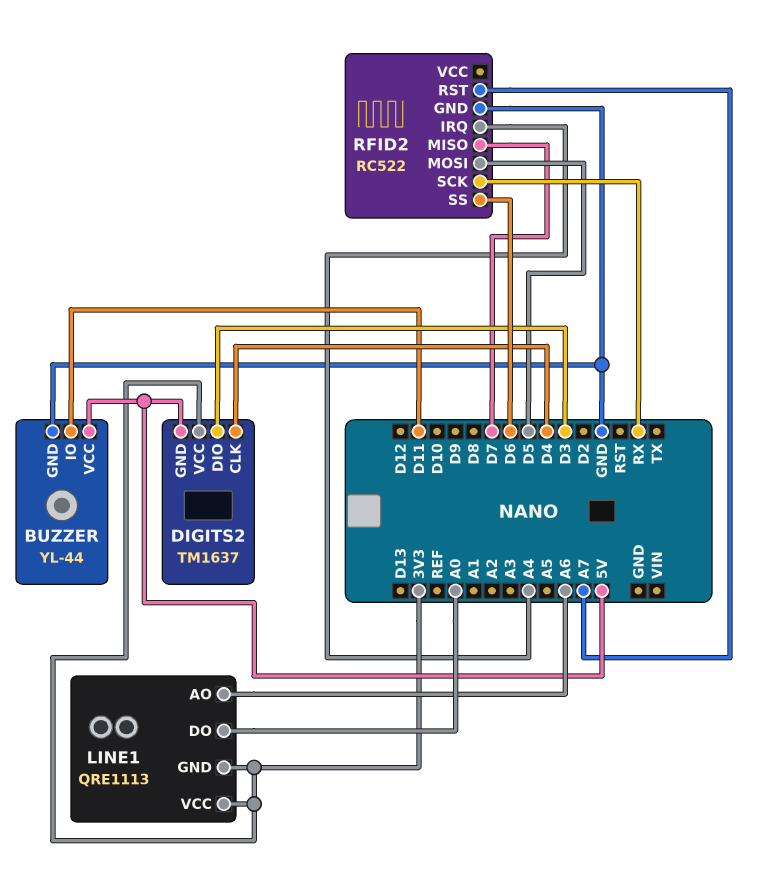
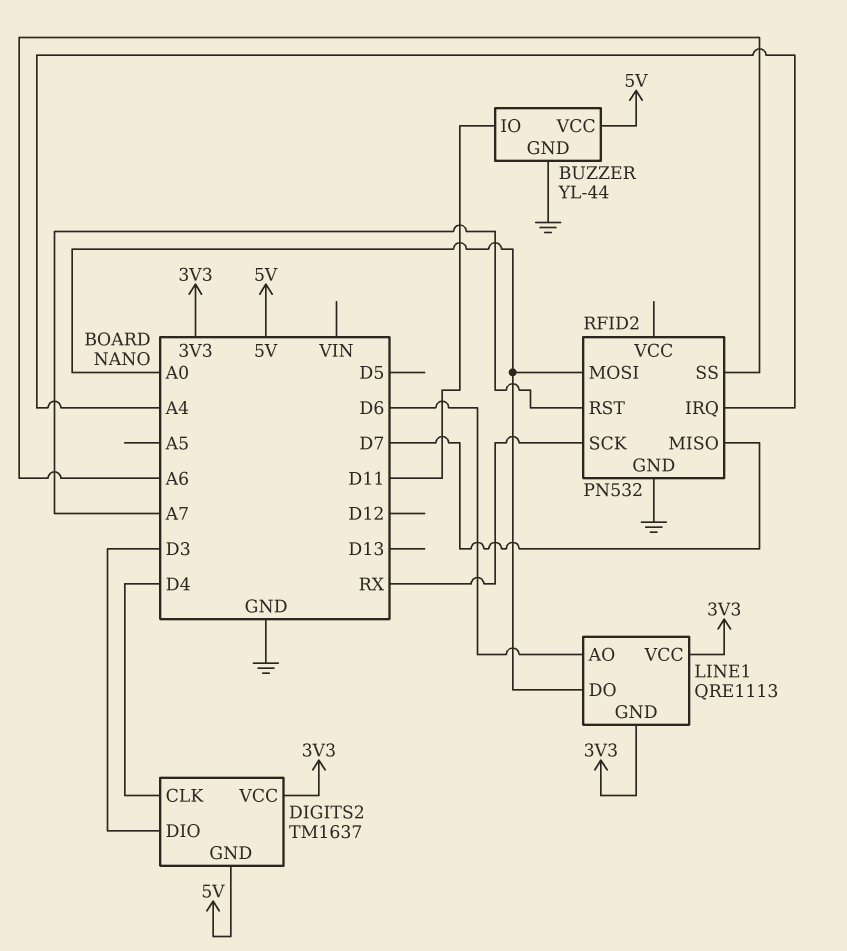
LINE1 pin AO: A6 -> D6
RFID2: RC522 -> PN532
RFID2 pin MOSI: D5 -> A0
RFID2 pin SS: D6 -> A6

